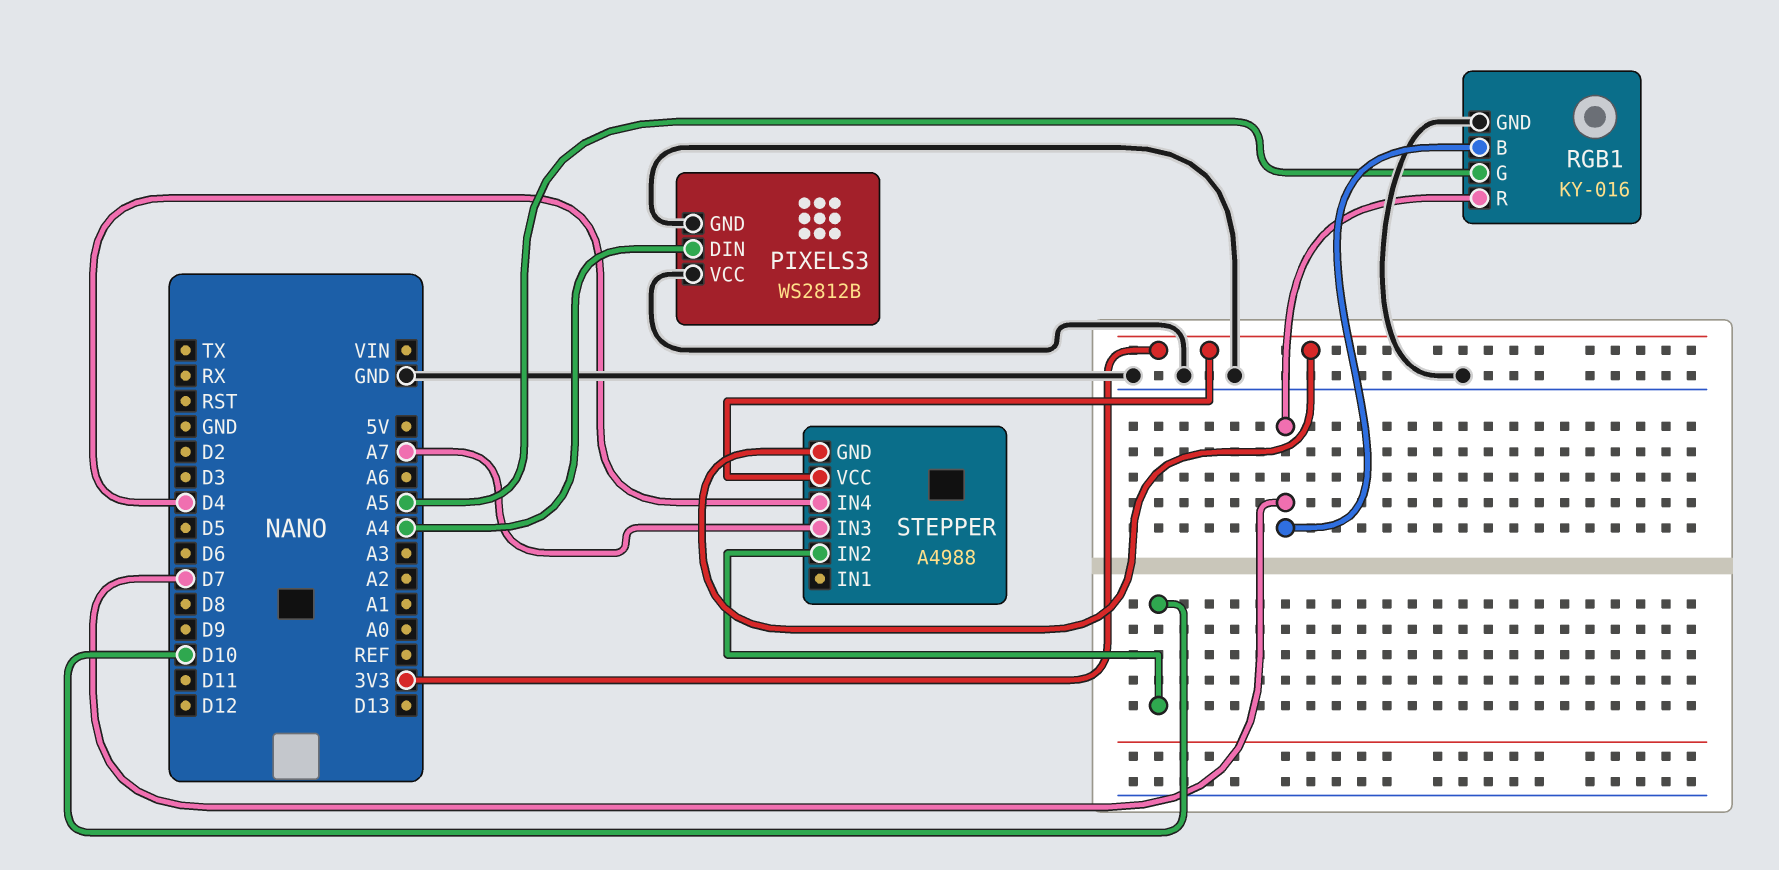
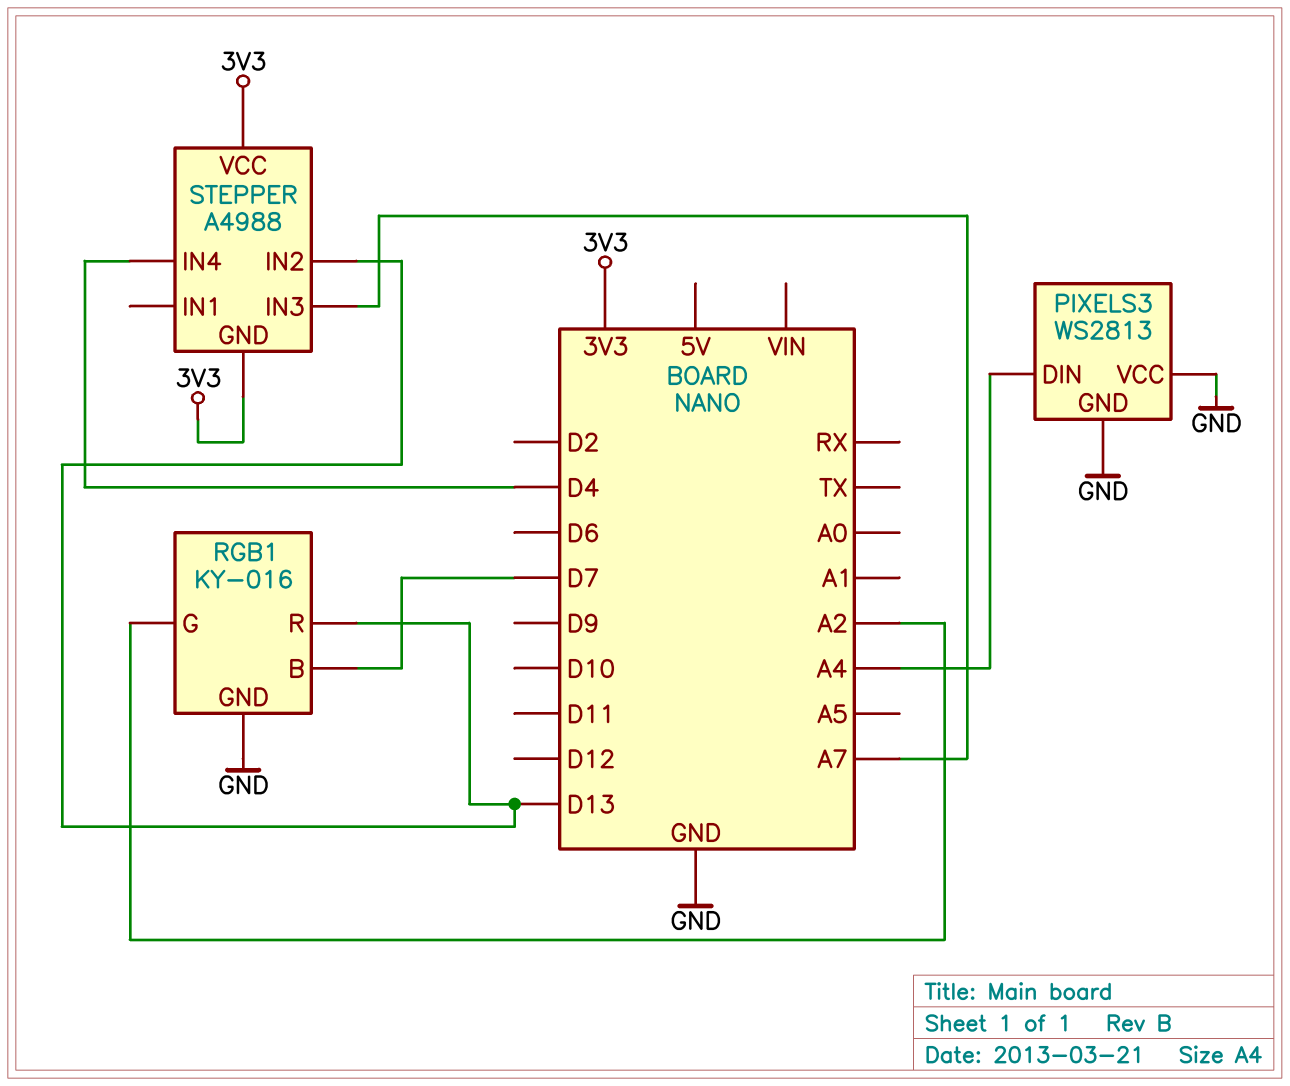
PIXELS3: WS2812B -> WS2813
RGB1 pin G: A5 -> A2
RGB1 pin R: D7 -> D13
STEPPER pin IN2: D10 -> D13

